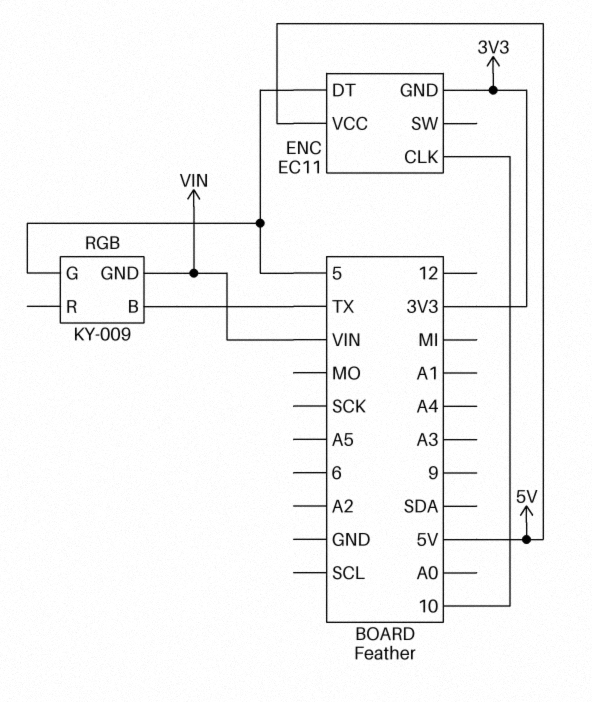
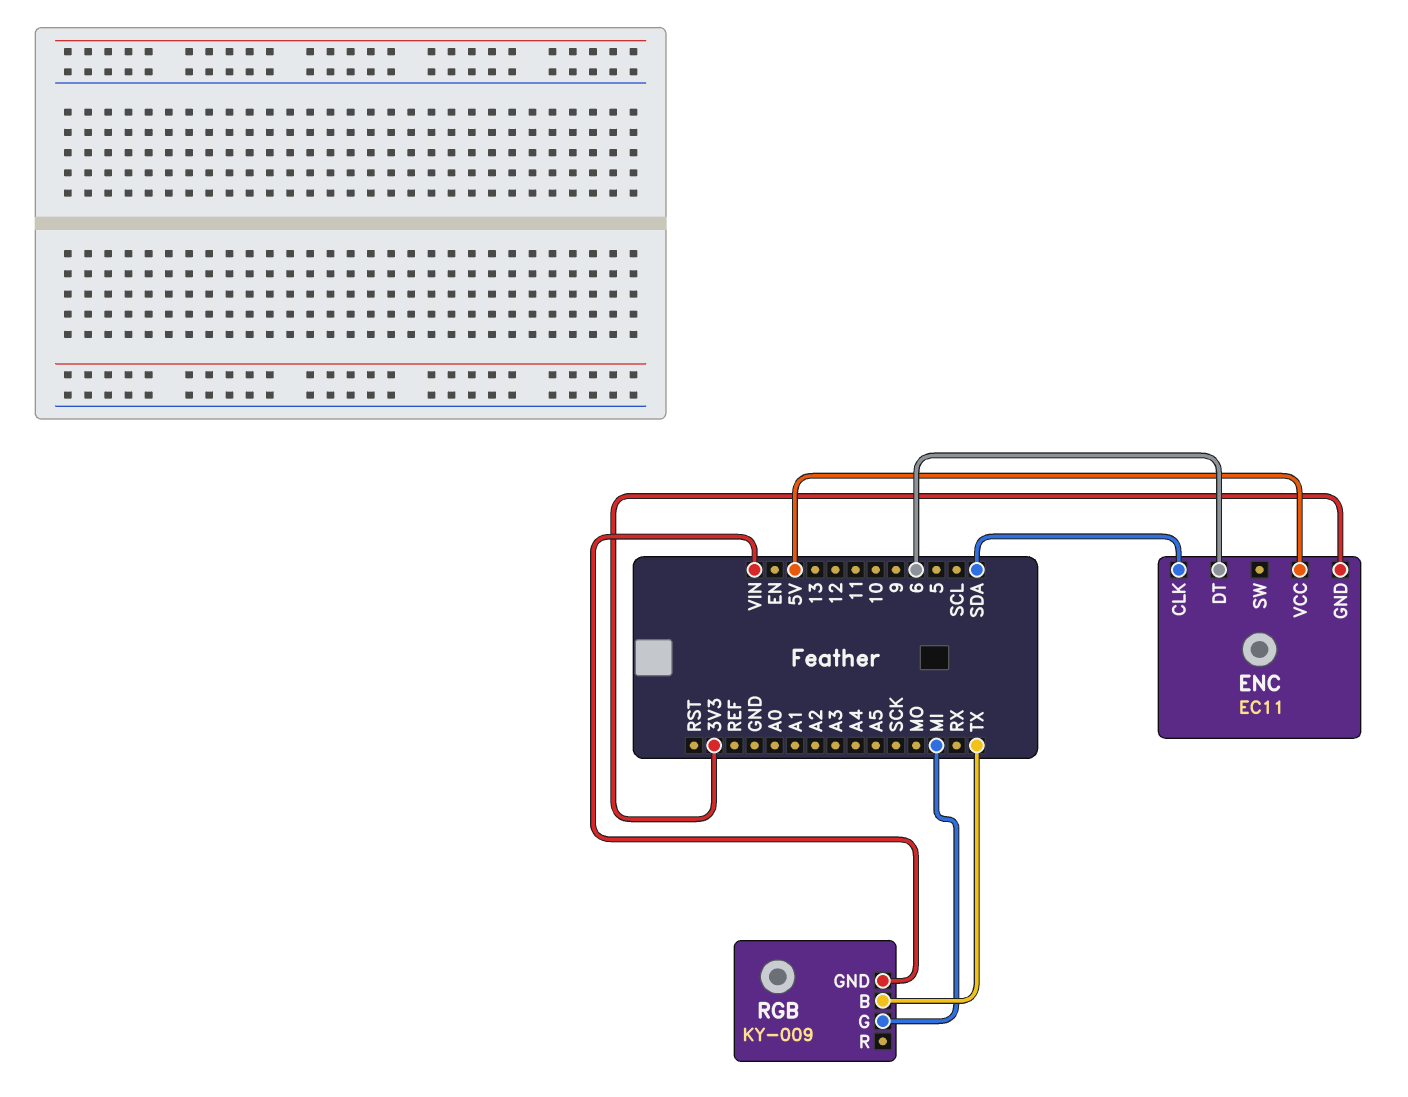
ENC pin CLK: 10 -> SDA
ENC pin DT: 5 -> 6
RGB pin G: 5 -> MI

